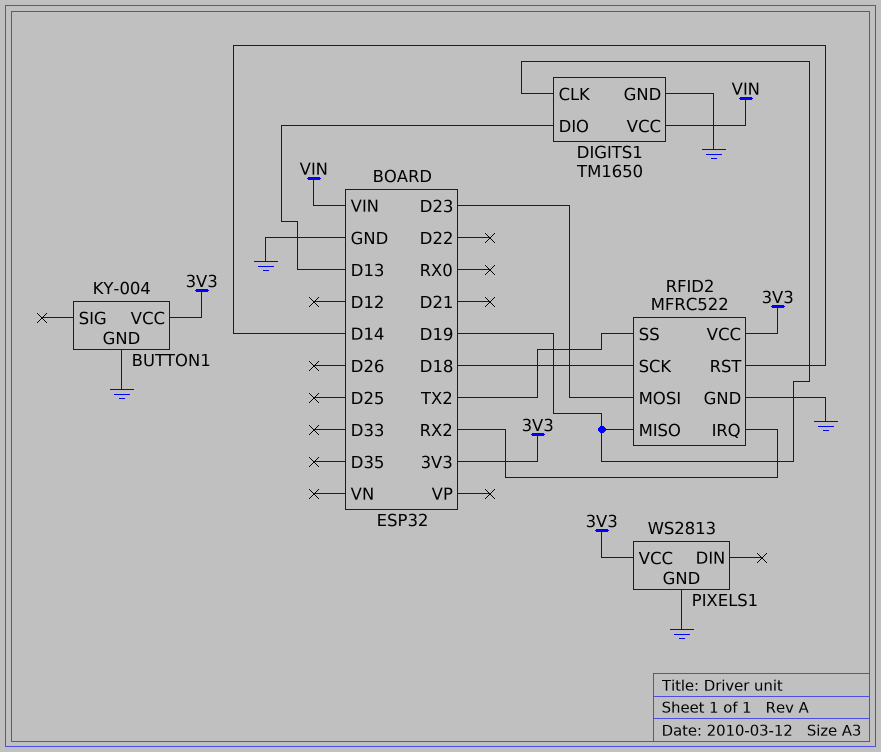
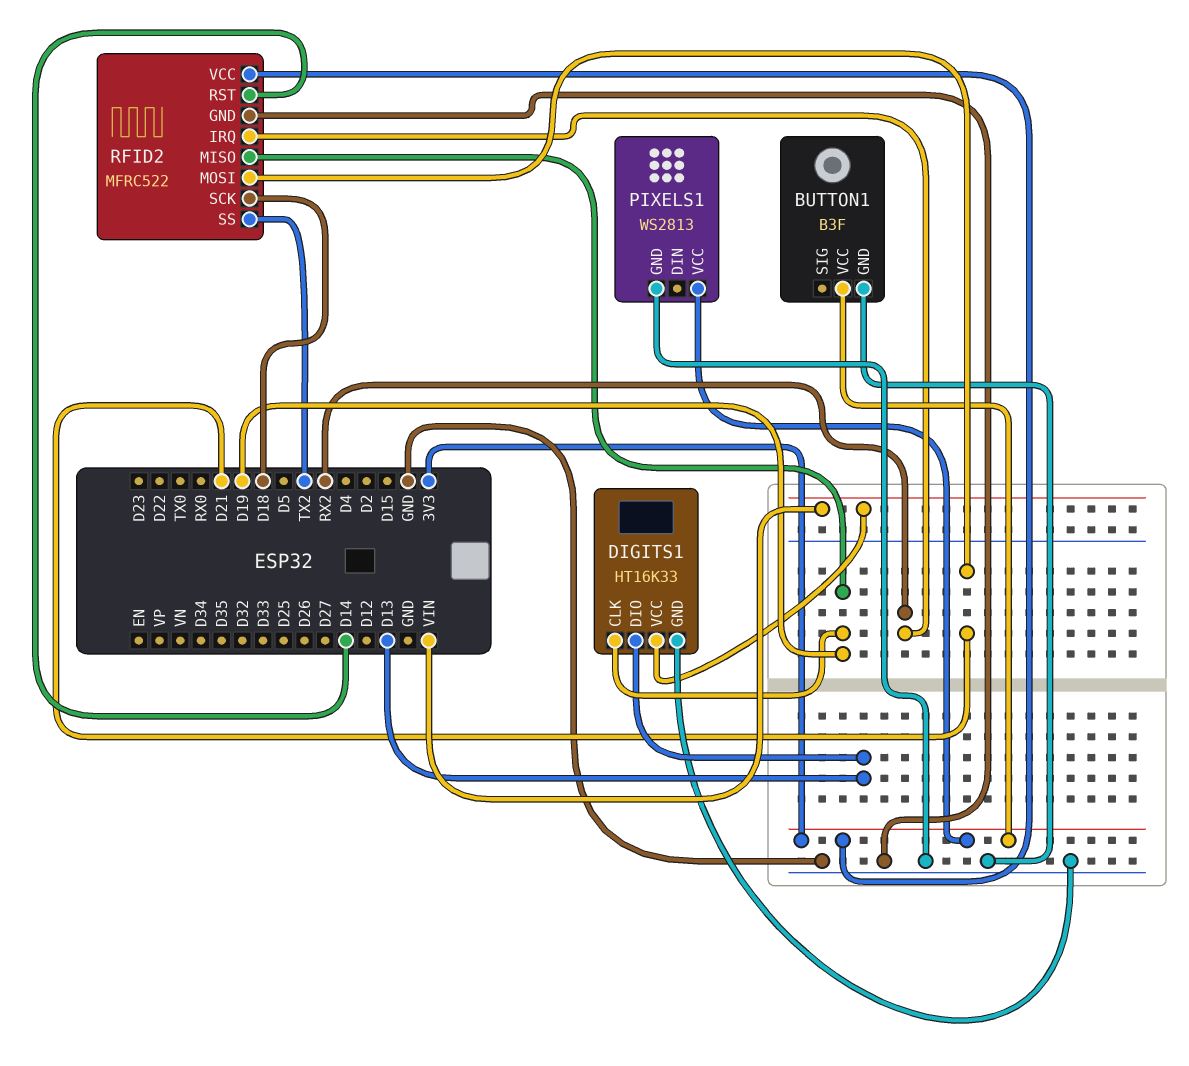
BUTTON1: KY-004 -> B3F
DIGITS1: TM1650 -> HT16K33
RFID2 pin MOSI: D23 -> D21

